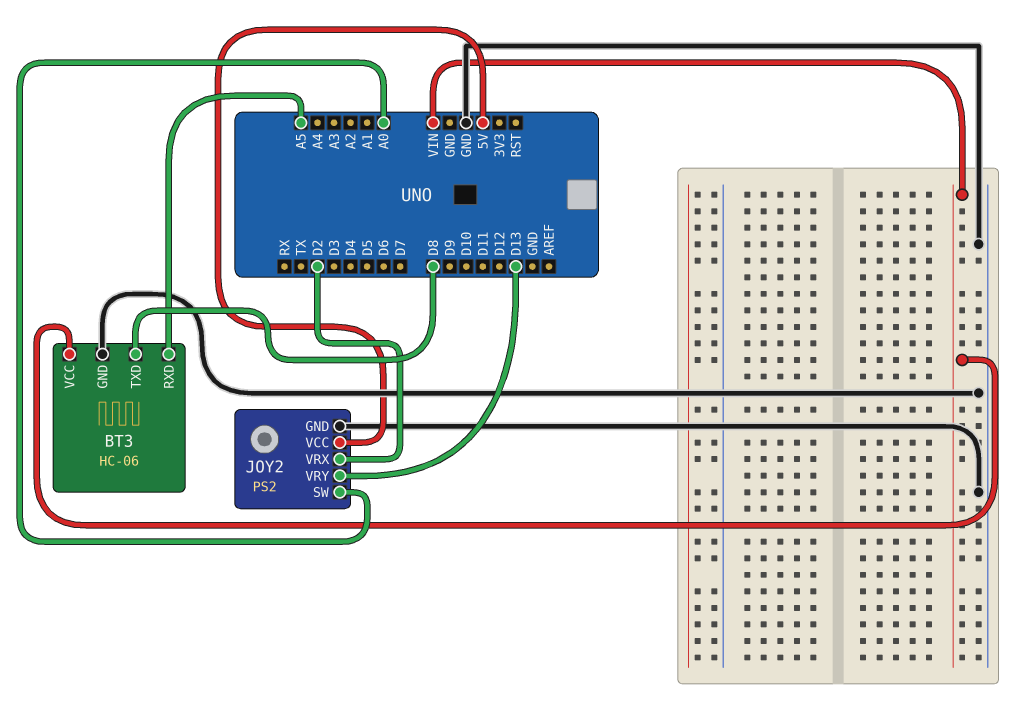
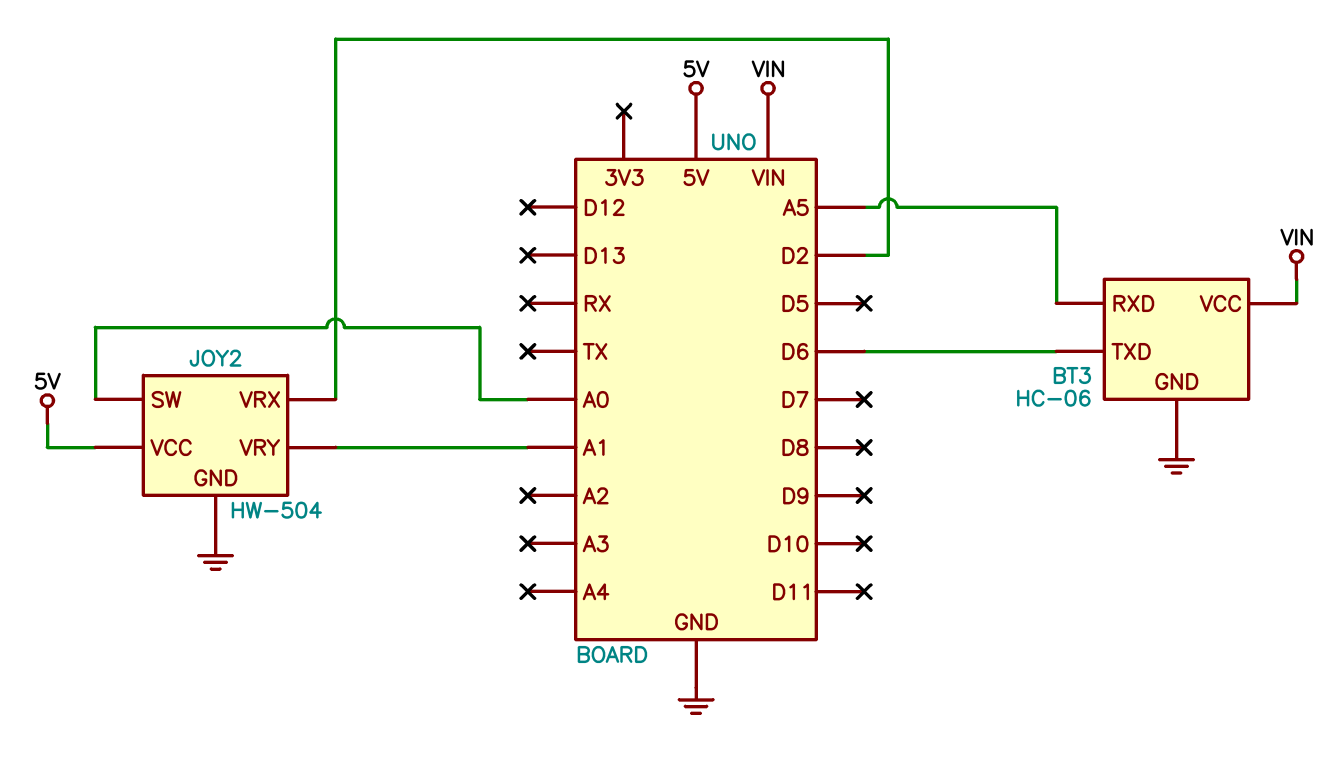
BT3 pin TXD: D8 -> D6
JOY2: PS2 -> HW-504
JOY2 pin VRY: D13 -> A1

